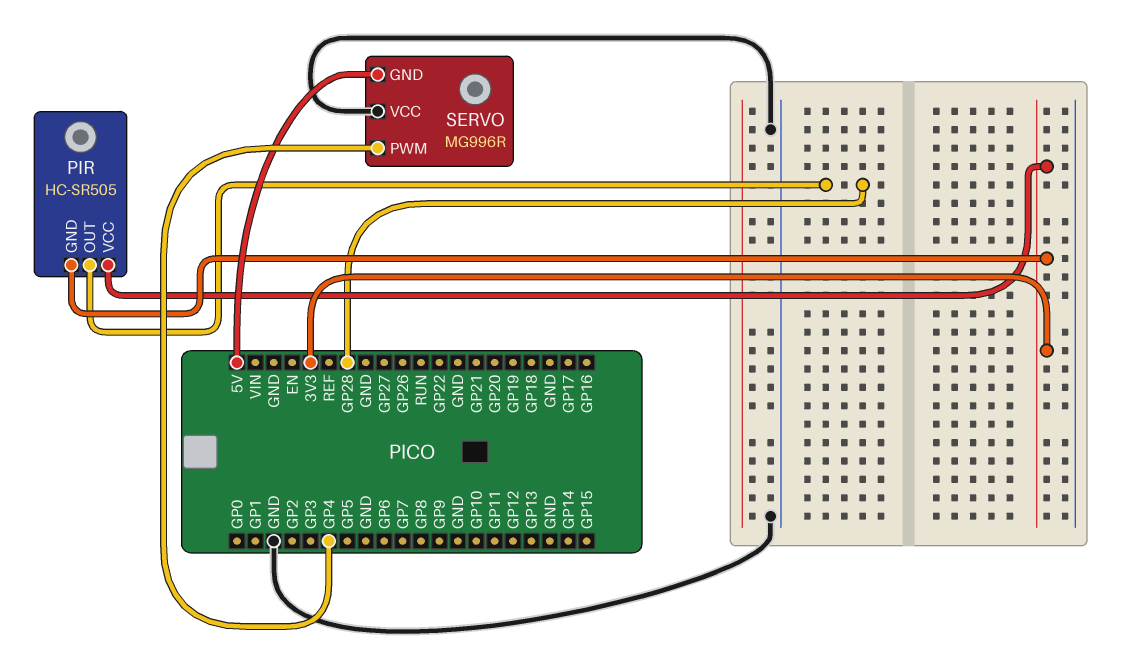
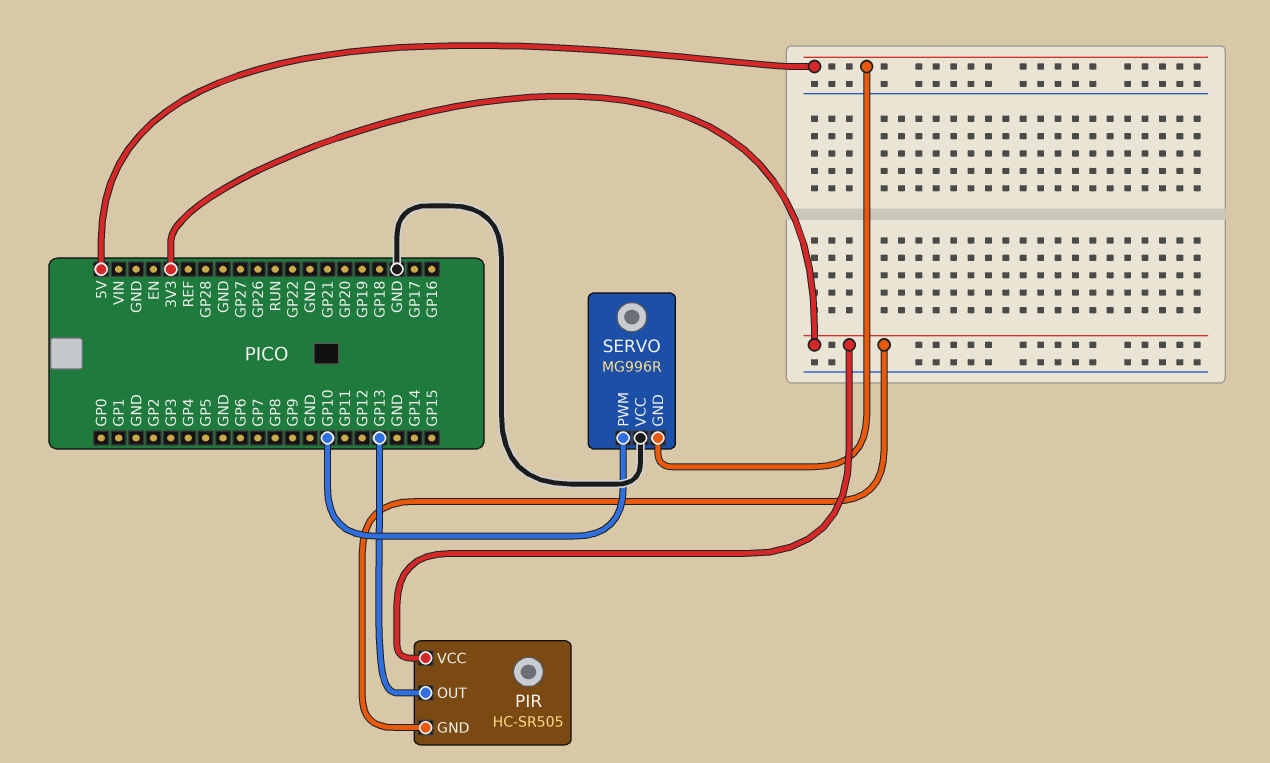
PIR pin OUT: GP28 -> GP13
SERVO pin PWM: GP4 -> GP10

